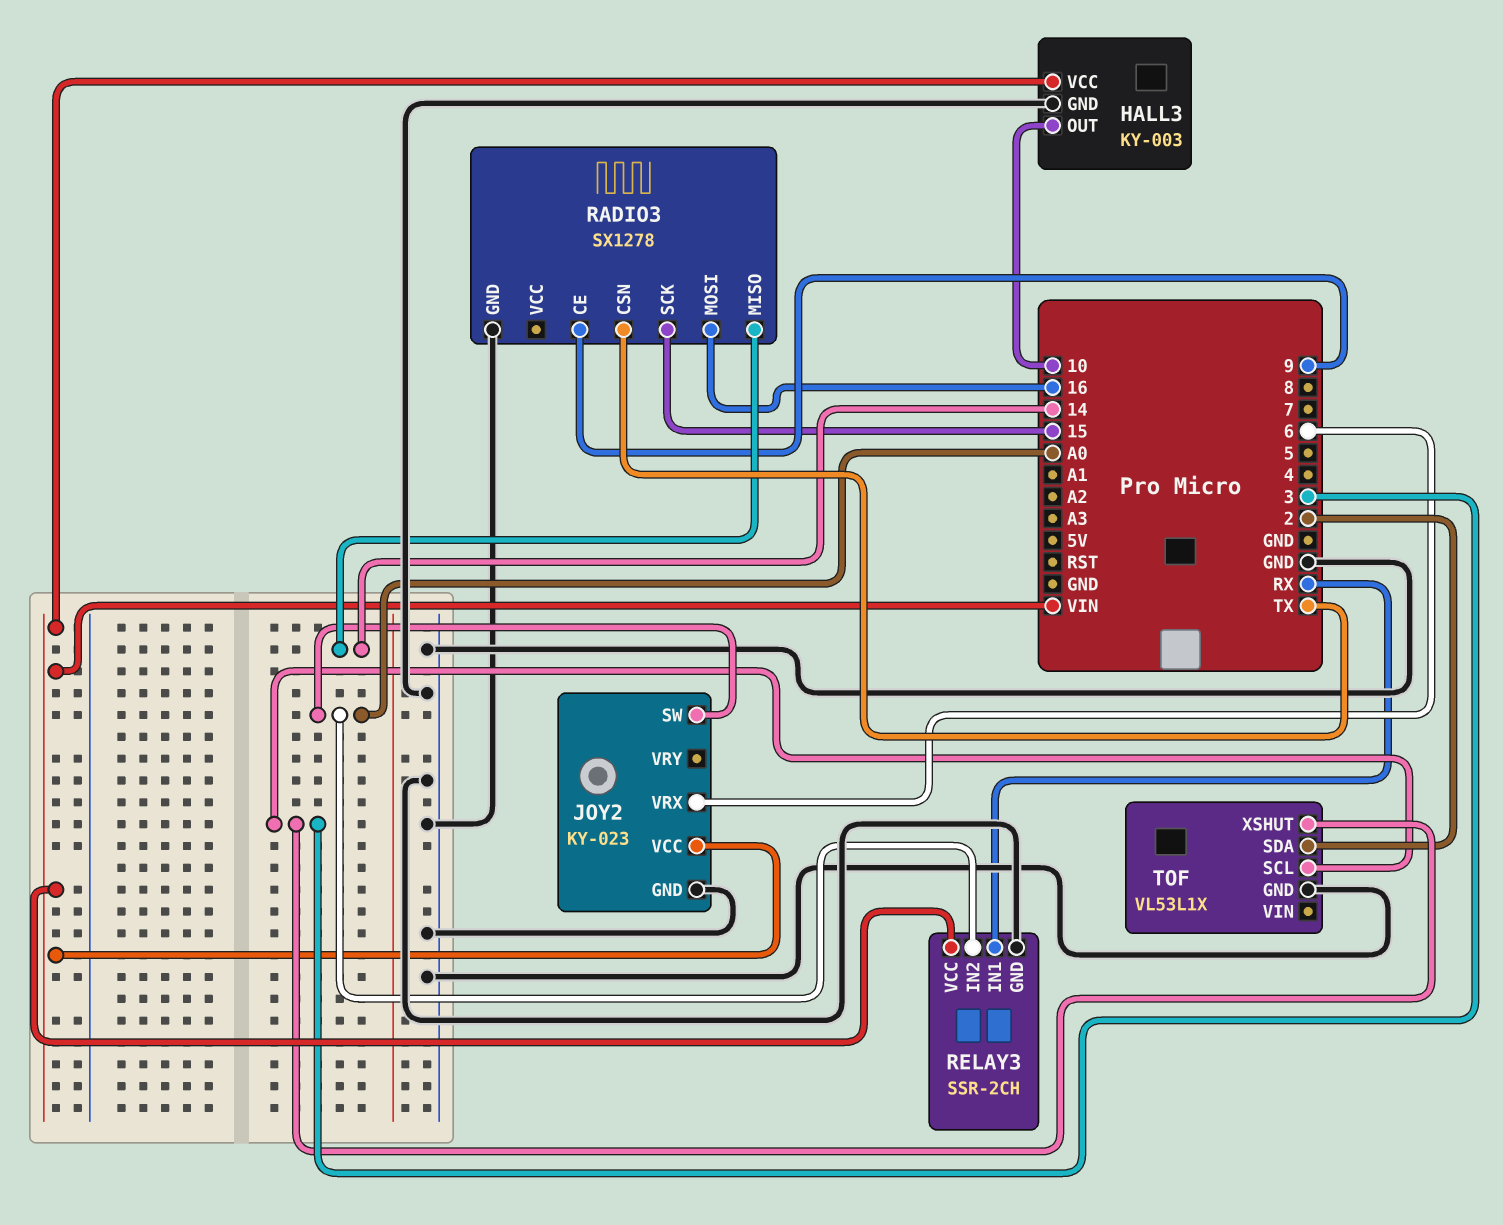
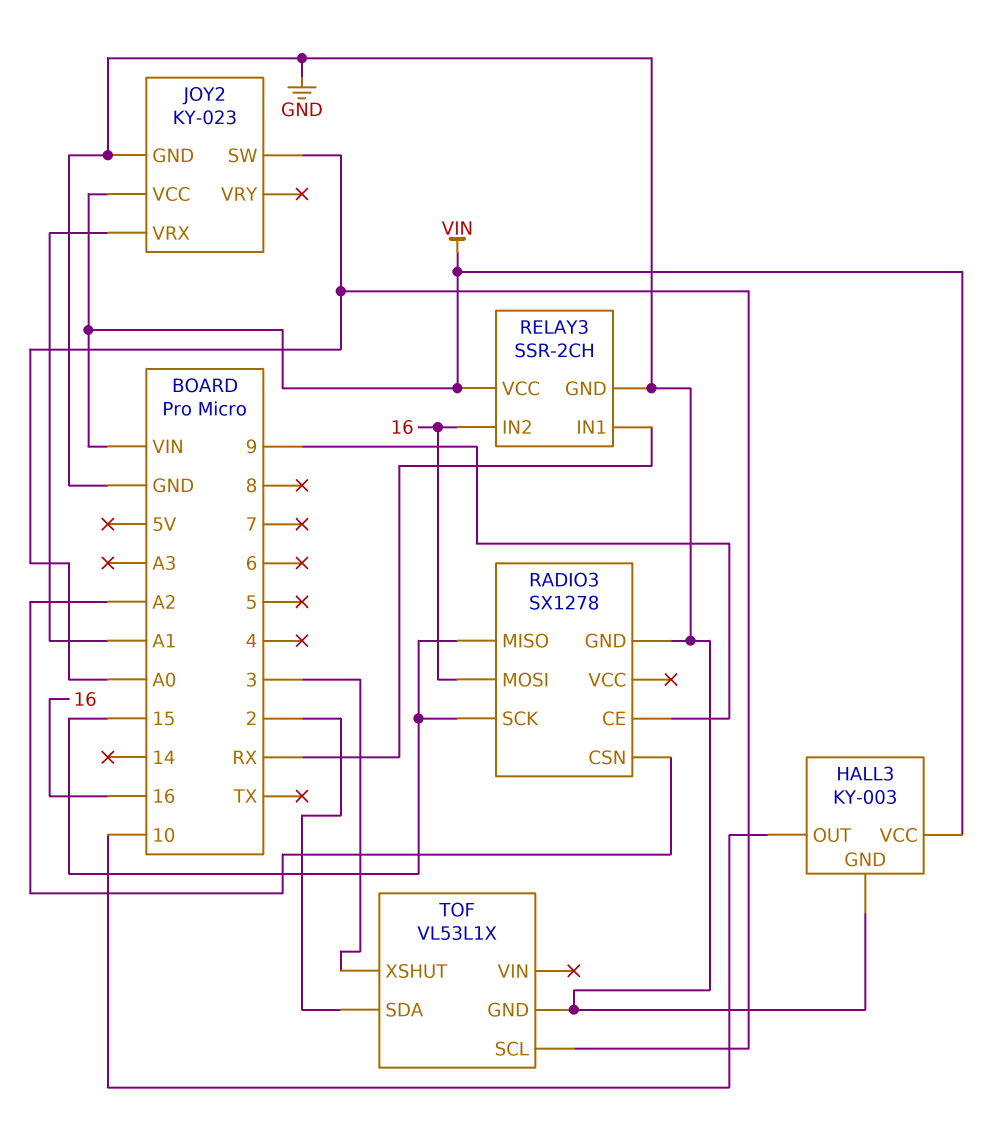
JOY2 pin VRX: 6 -> A1
RADIO3 pin CSN: TX -> A2
RADIO3 pin MISO: 14 -> 15
RELAY3 pin IN2: A0 -> 16
TOF pin SCL: 3 -> A0

